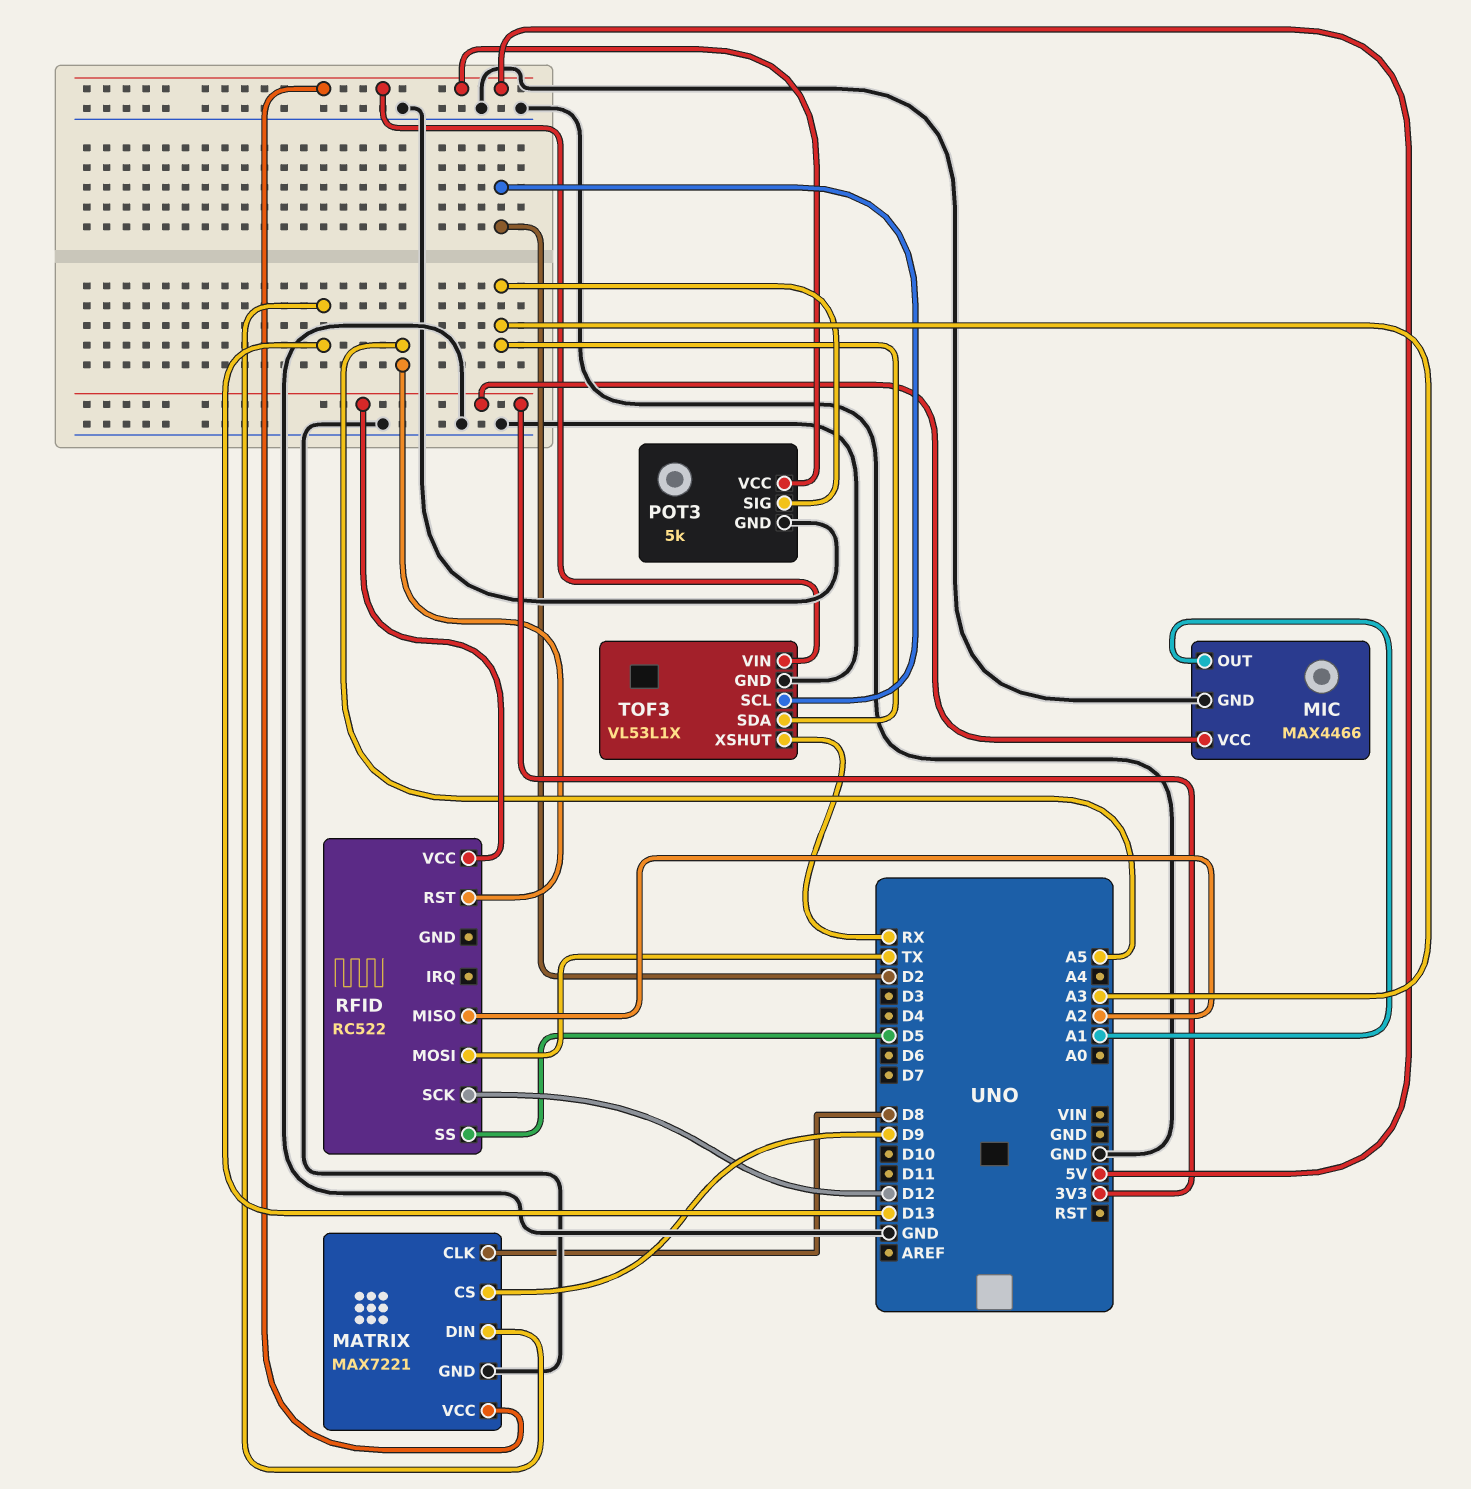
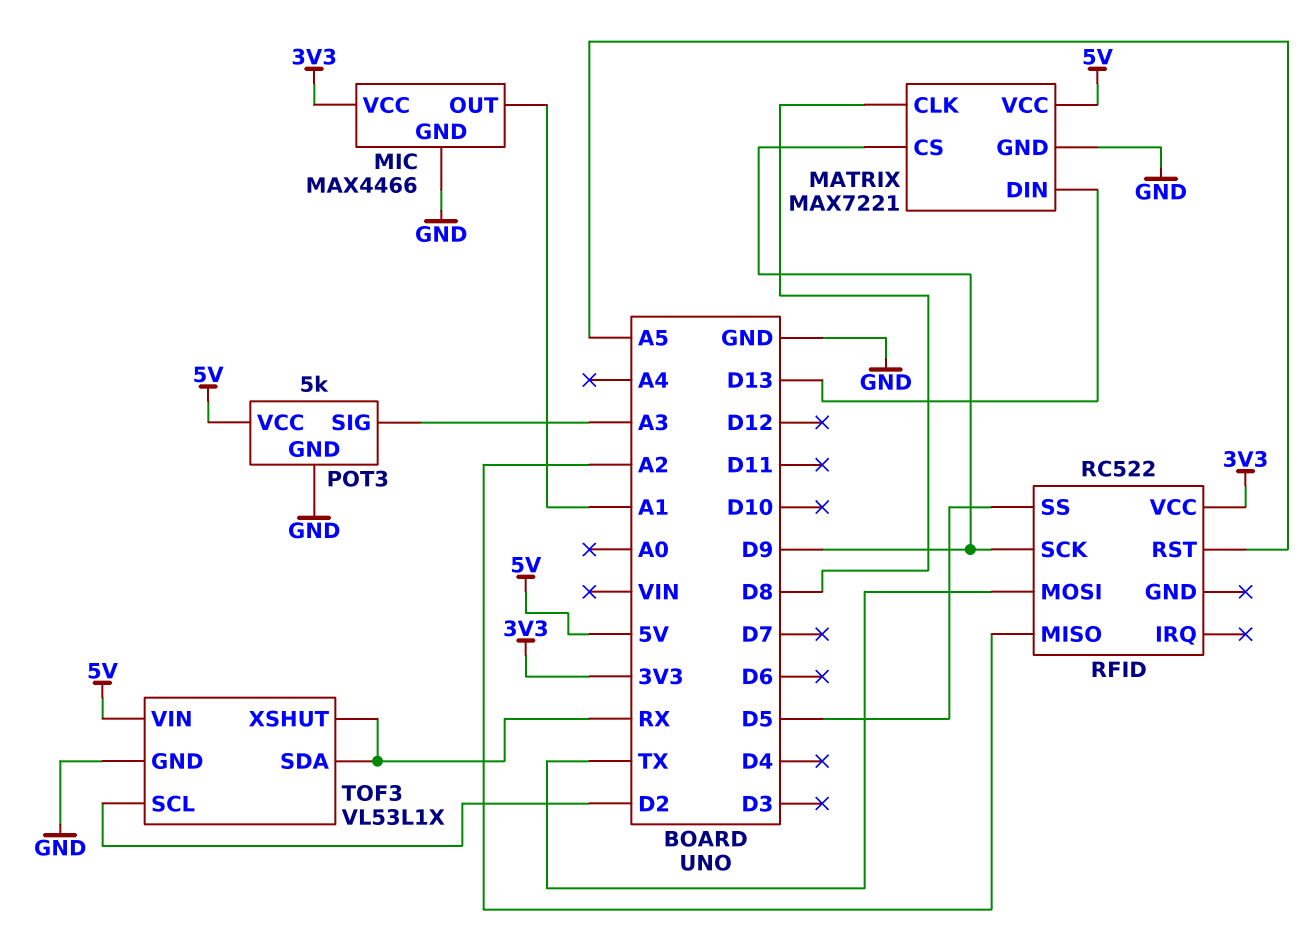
RFID pin SCK: D12 -> D9
TOF3 pin SDA: A3 -> RX

